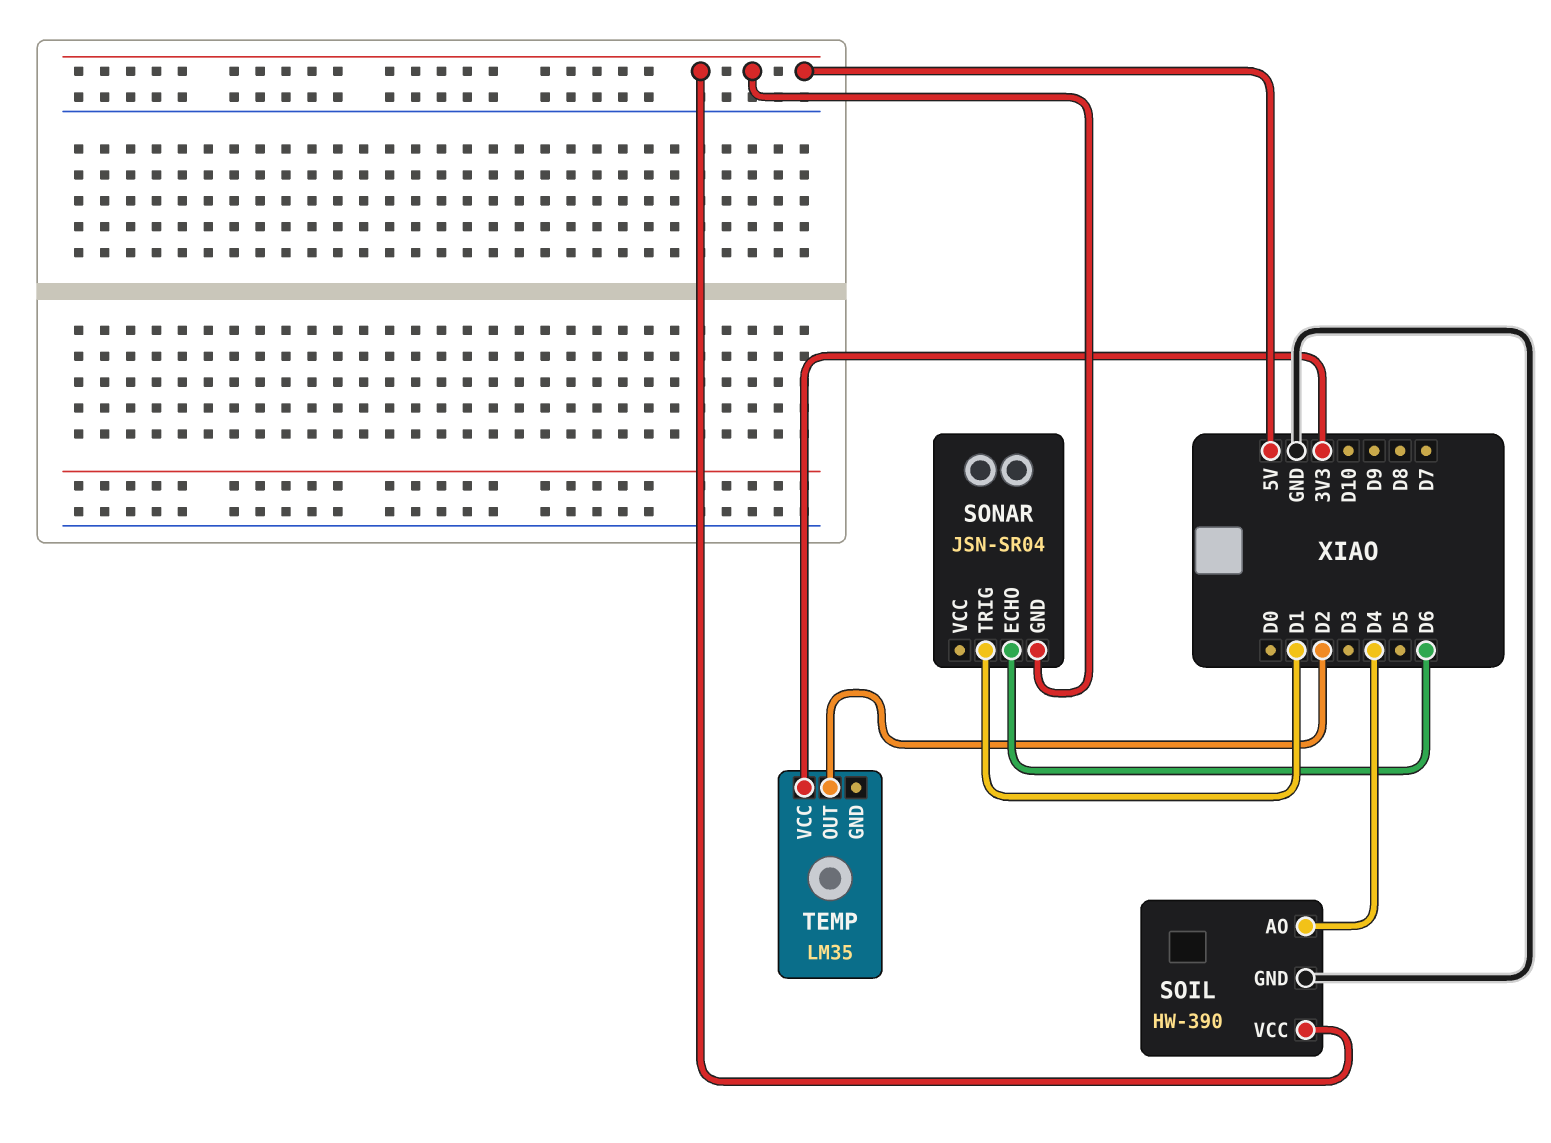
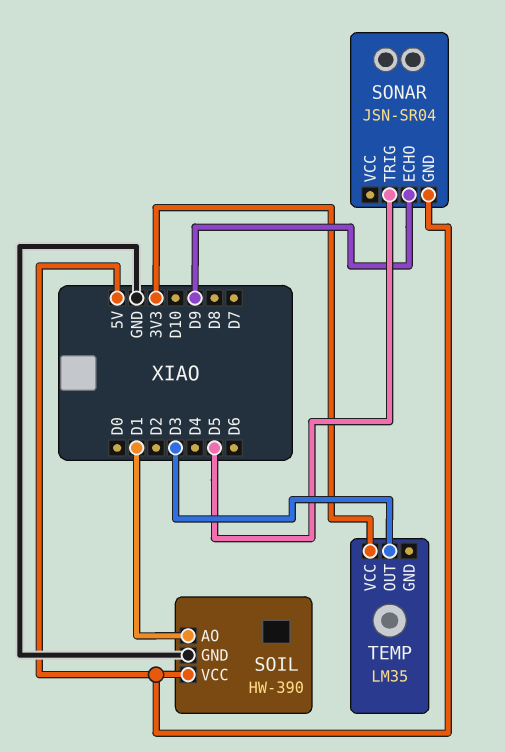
SOIL pin AO: D4 -> D1
SONAR pin ECHO: D6 -> D9
SONAR pin TRIG: D1 -> D5
TEMP pin OUT: D2 -> D3

